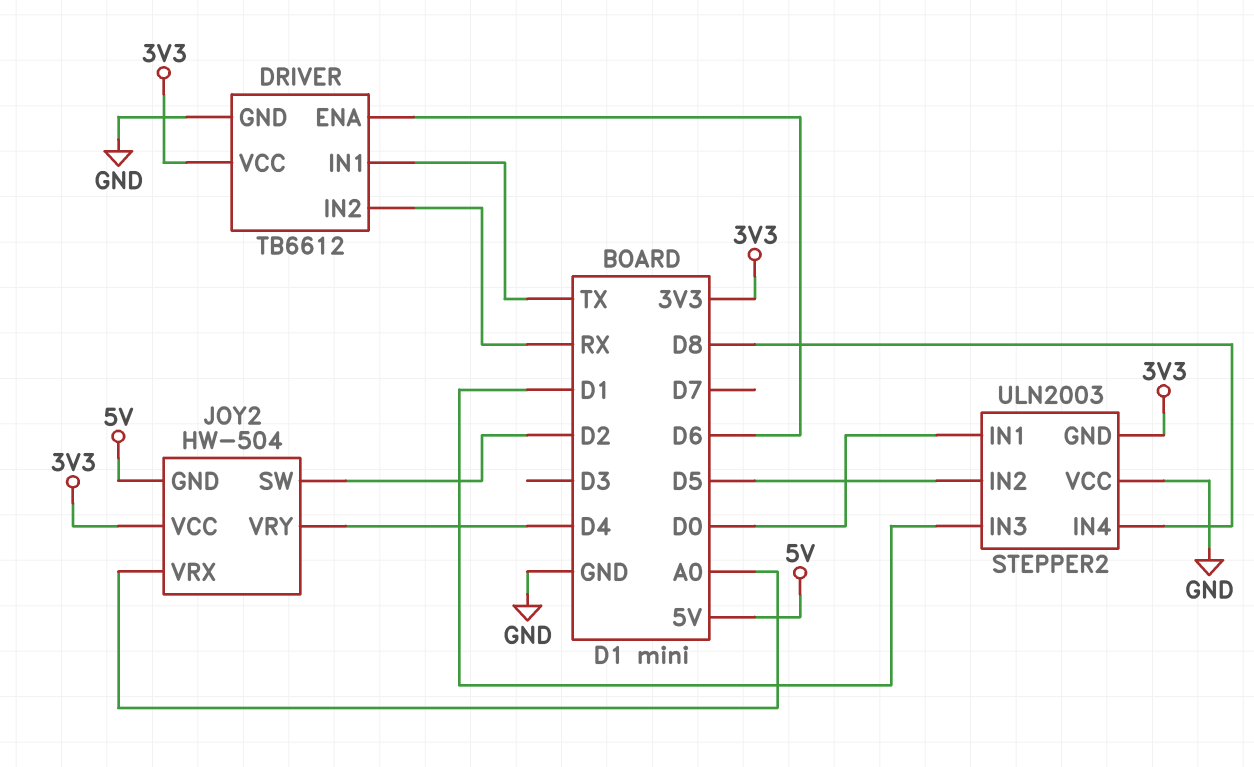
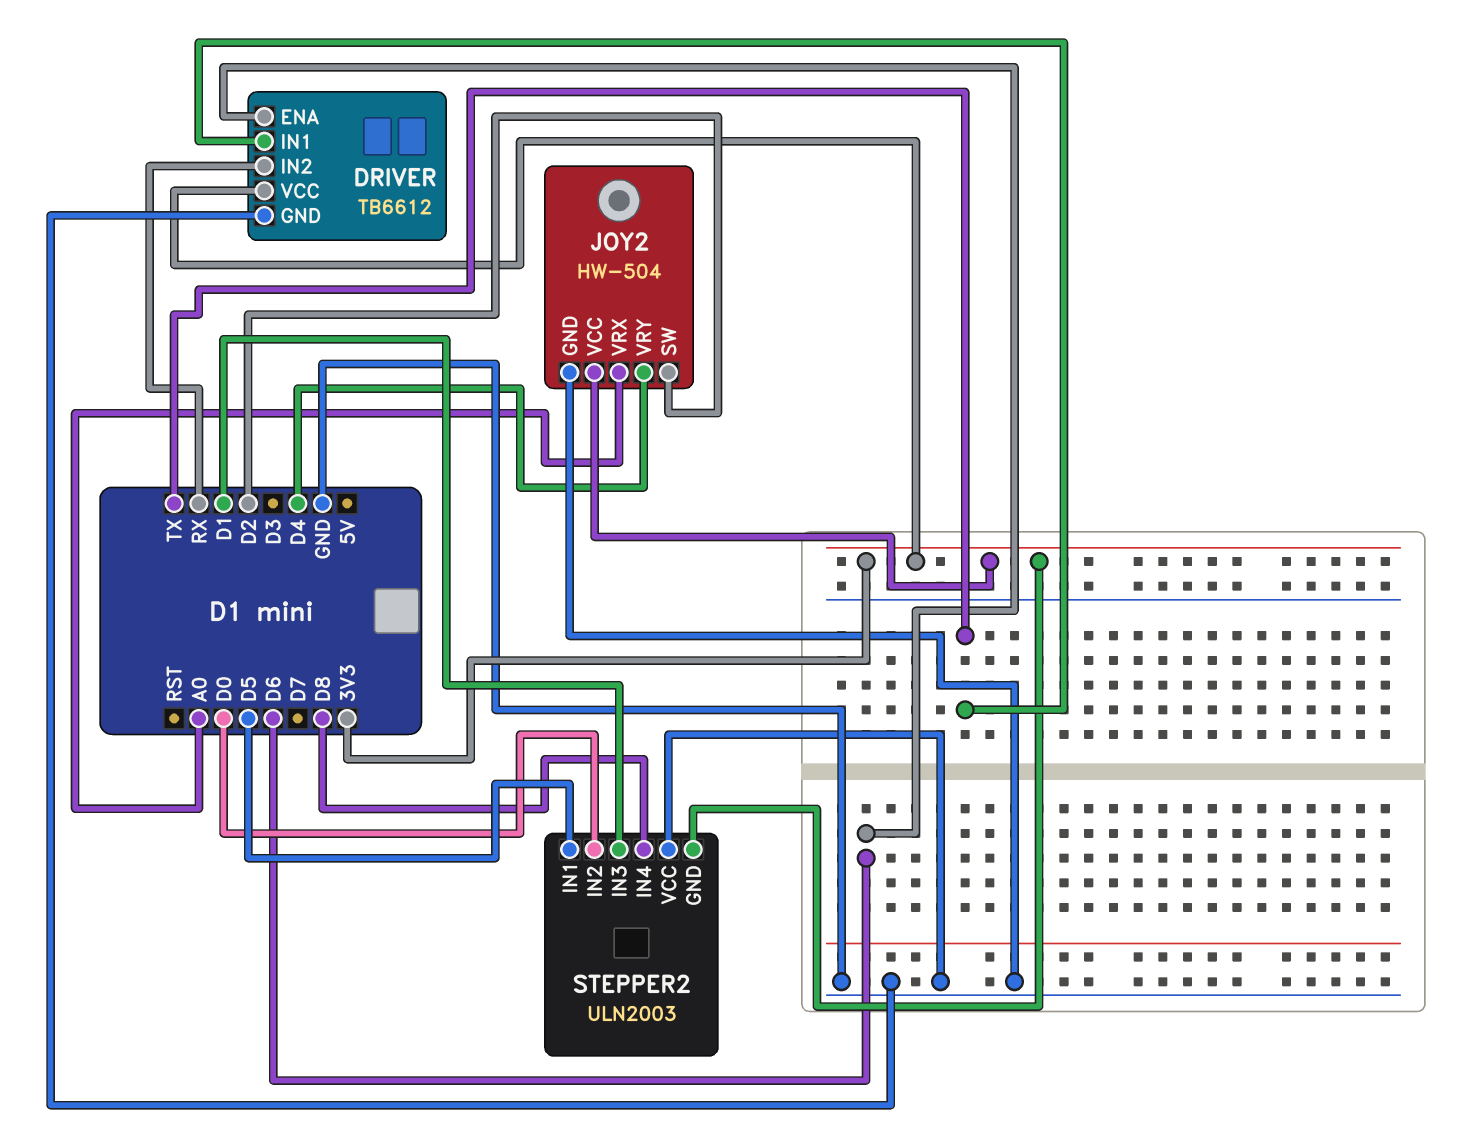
JOY2 pin GND: 5V -> GND
STEPPER2 pin IN1: D0 -> D5
STEPPER2 pin IN2: D5 -> D0

